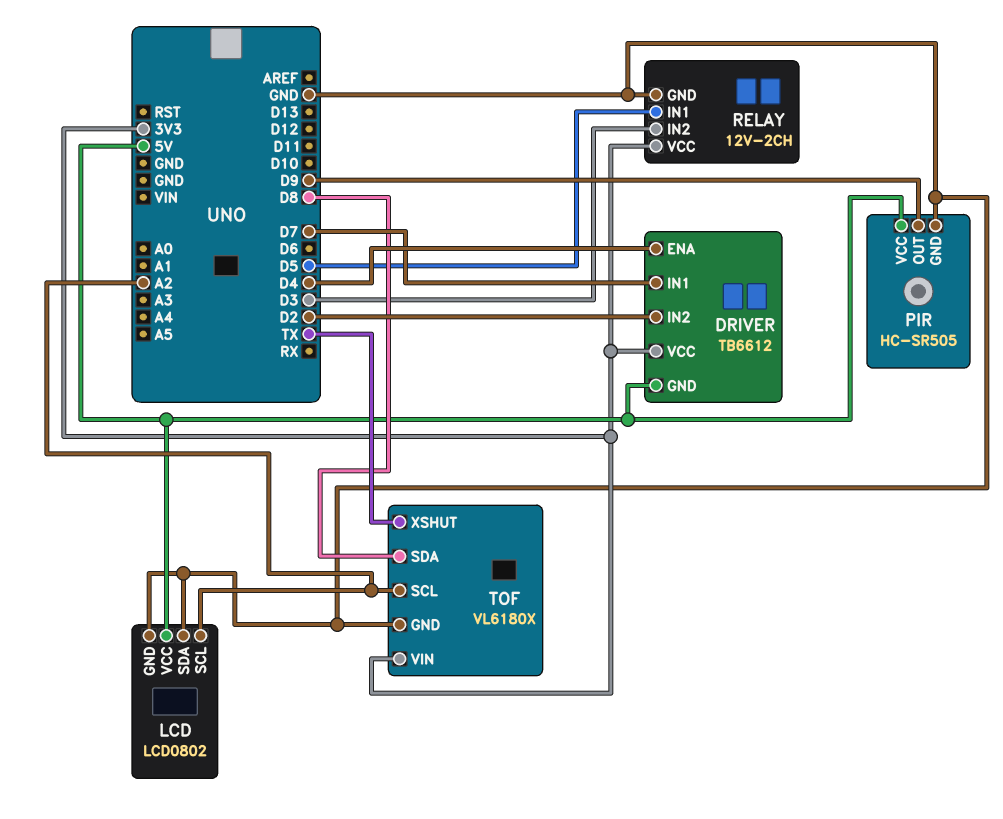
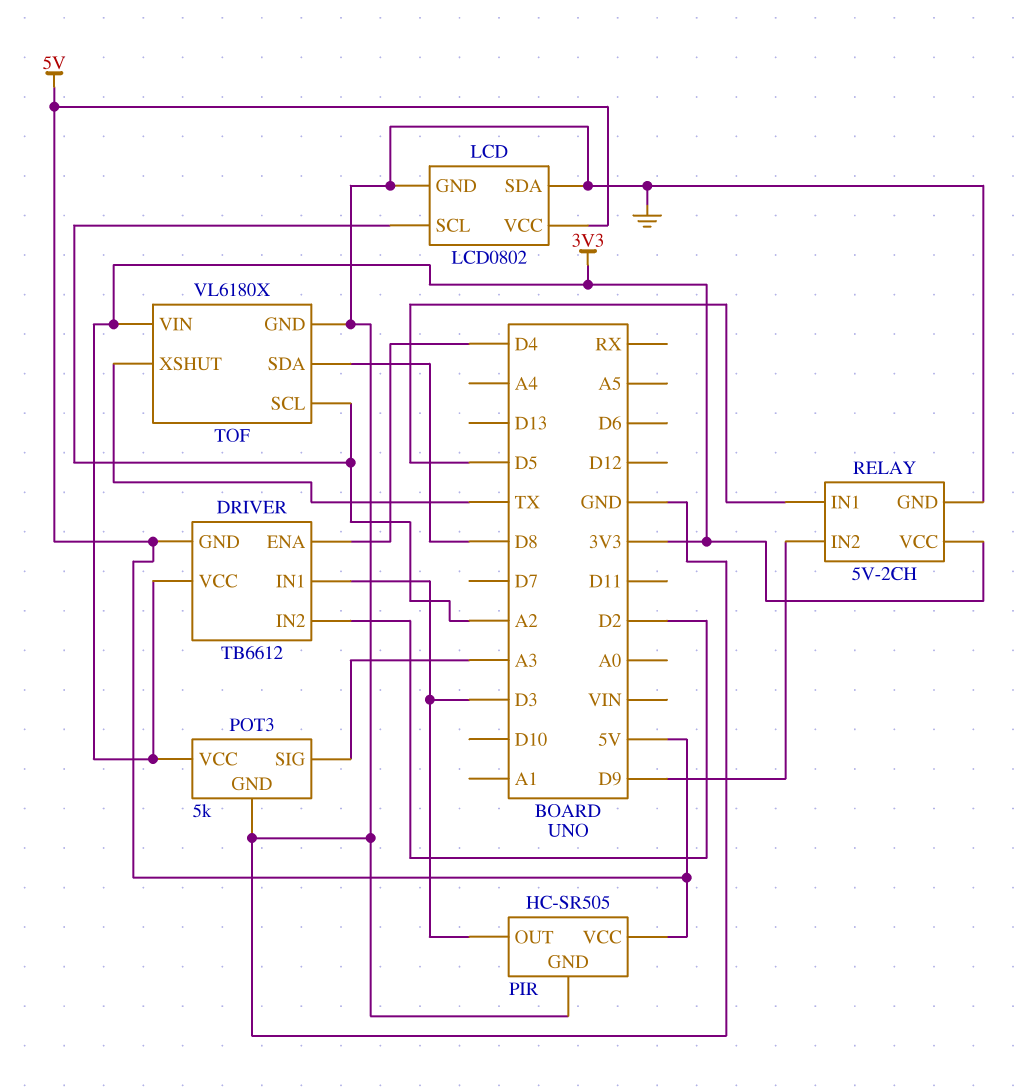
DRIVER pin IN1: D7 -> D3
PIR pin OUT: D9 -> D3
POT3: none -> 5k
POT3 pin GND: none -> GND
POT3 pin SIG: none -> A3
POT3 pin VCC: none -> 3V3
RELAY: 12V-2CH -> 5V-2CH
RELAY pin IN2: D3 -> D9

